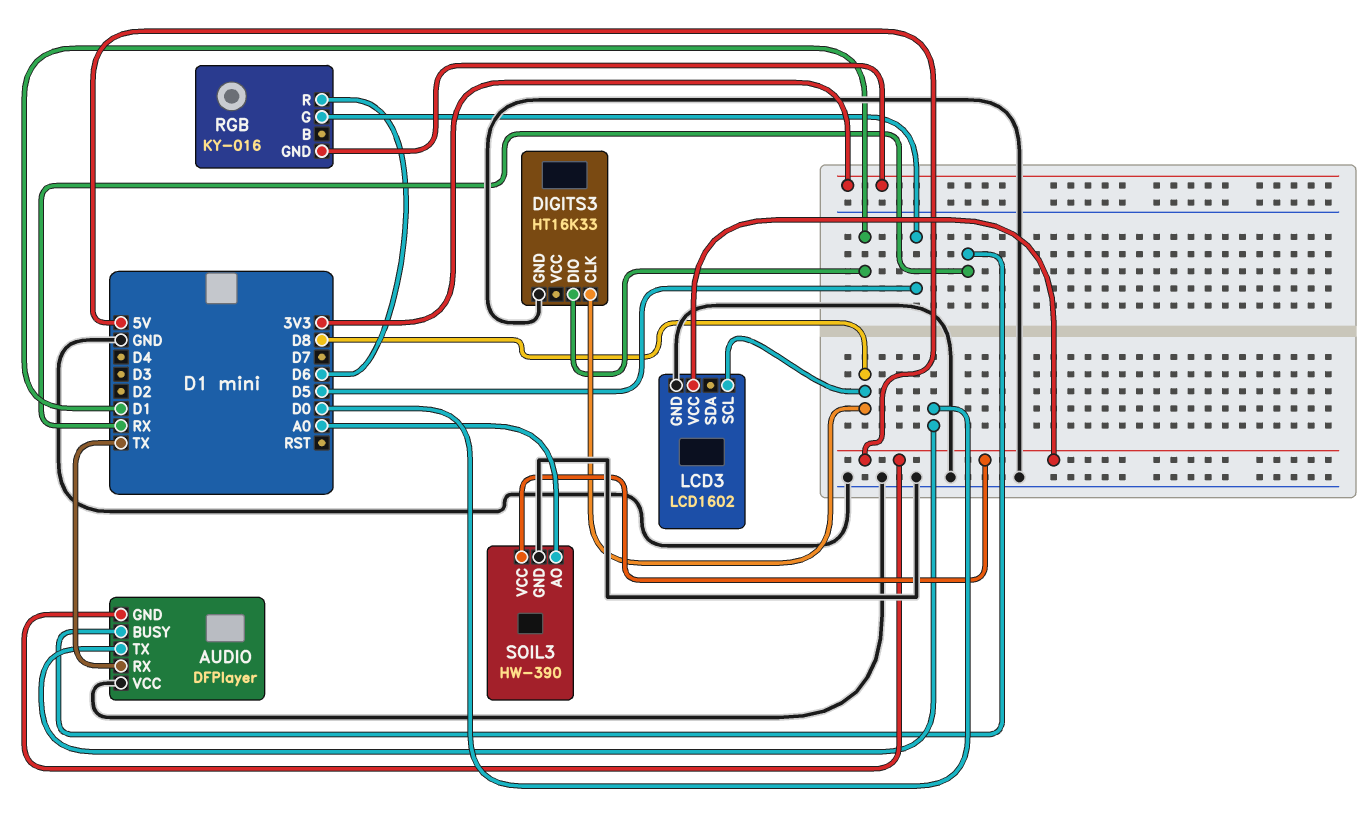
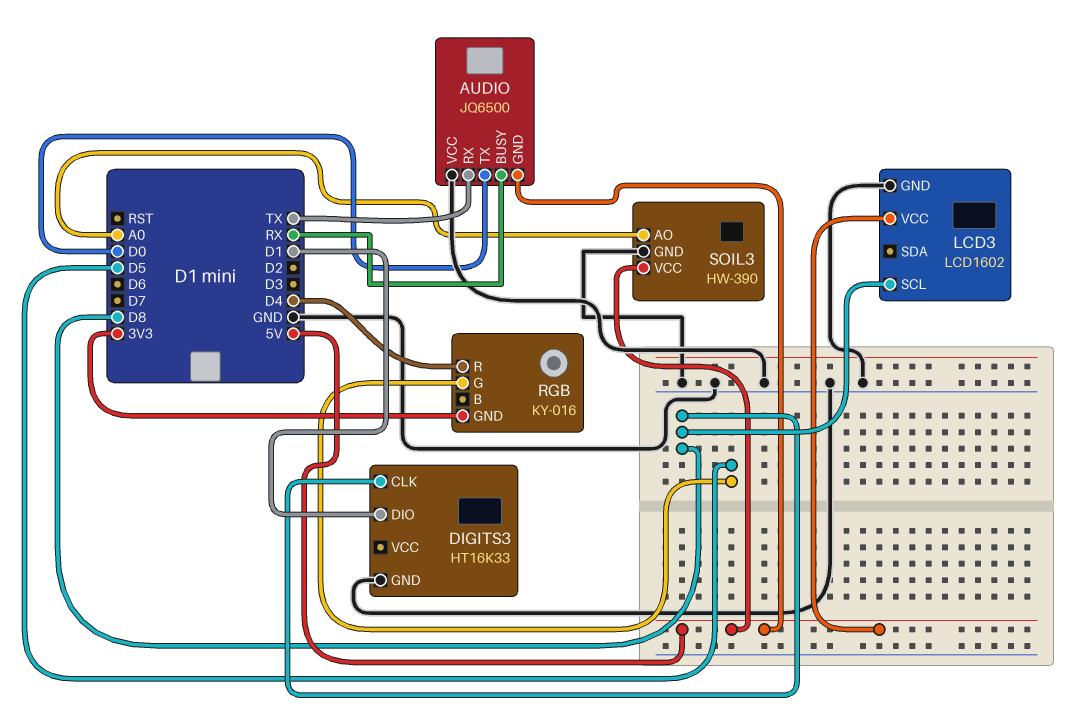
AUDIO: DFPlayer -> JQ6500
RGB pin R: D6 -> D4

